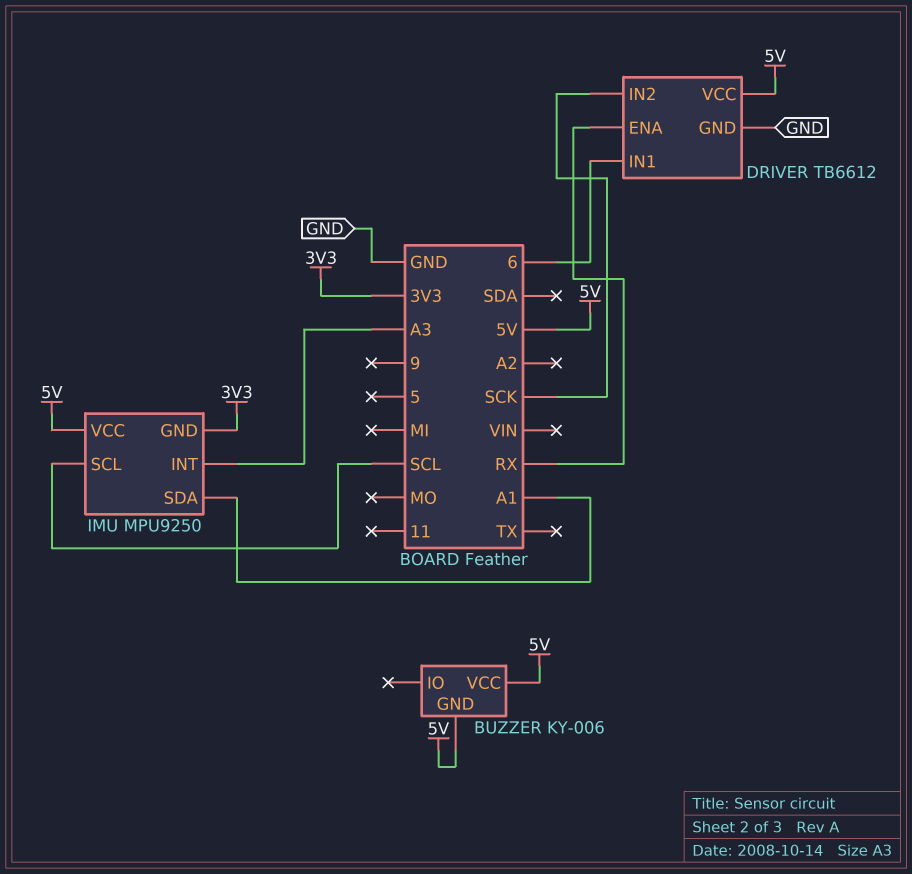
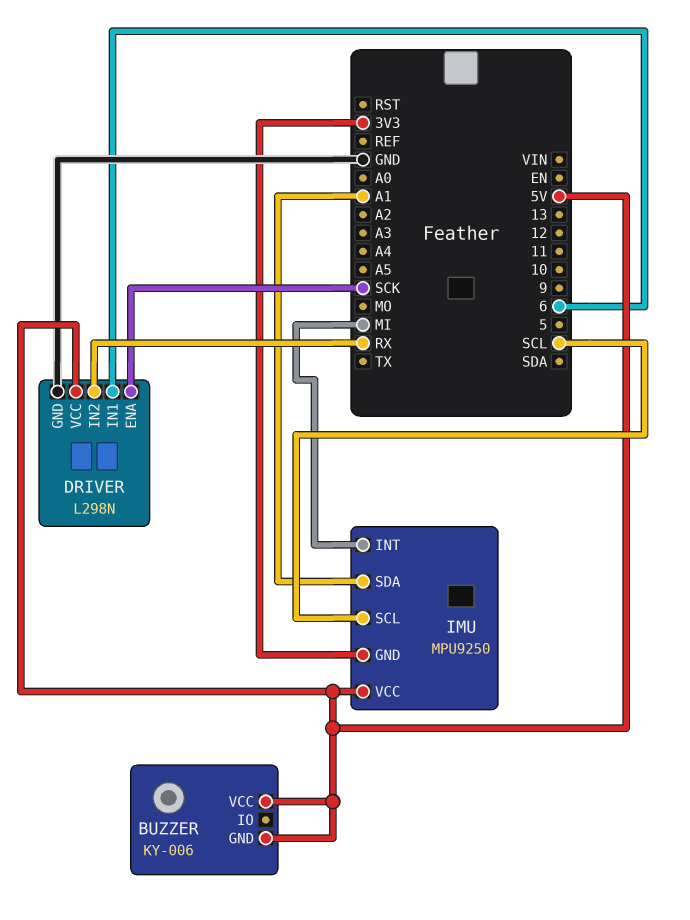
DRIVER: TB6612 -> L298N
DRIVER pin ENA: RX -> SCK
DRIVER pin IN2: SCK -> RX
IMU pin INT: A3 -> MI

